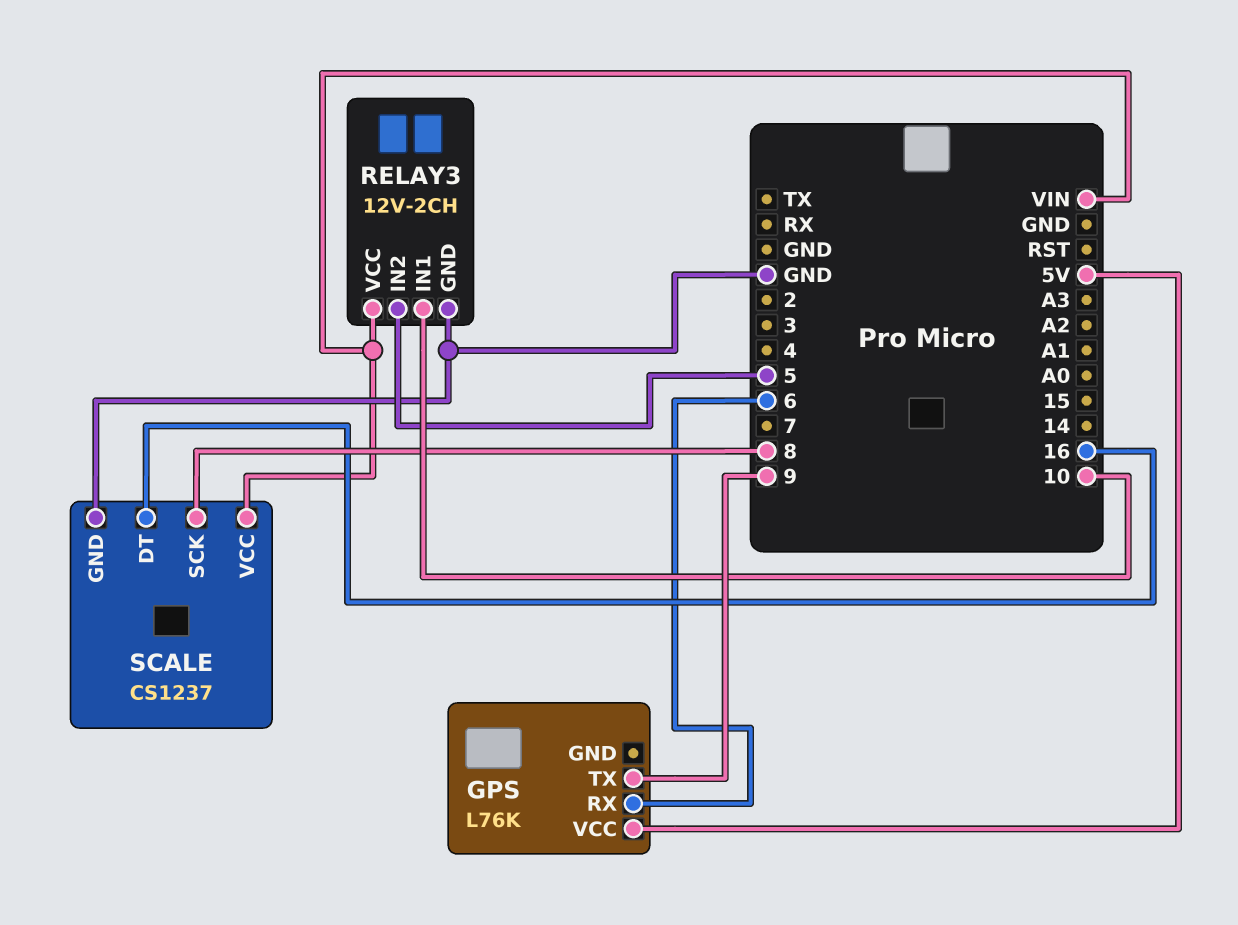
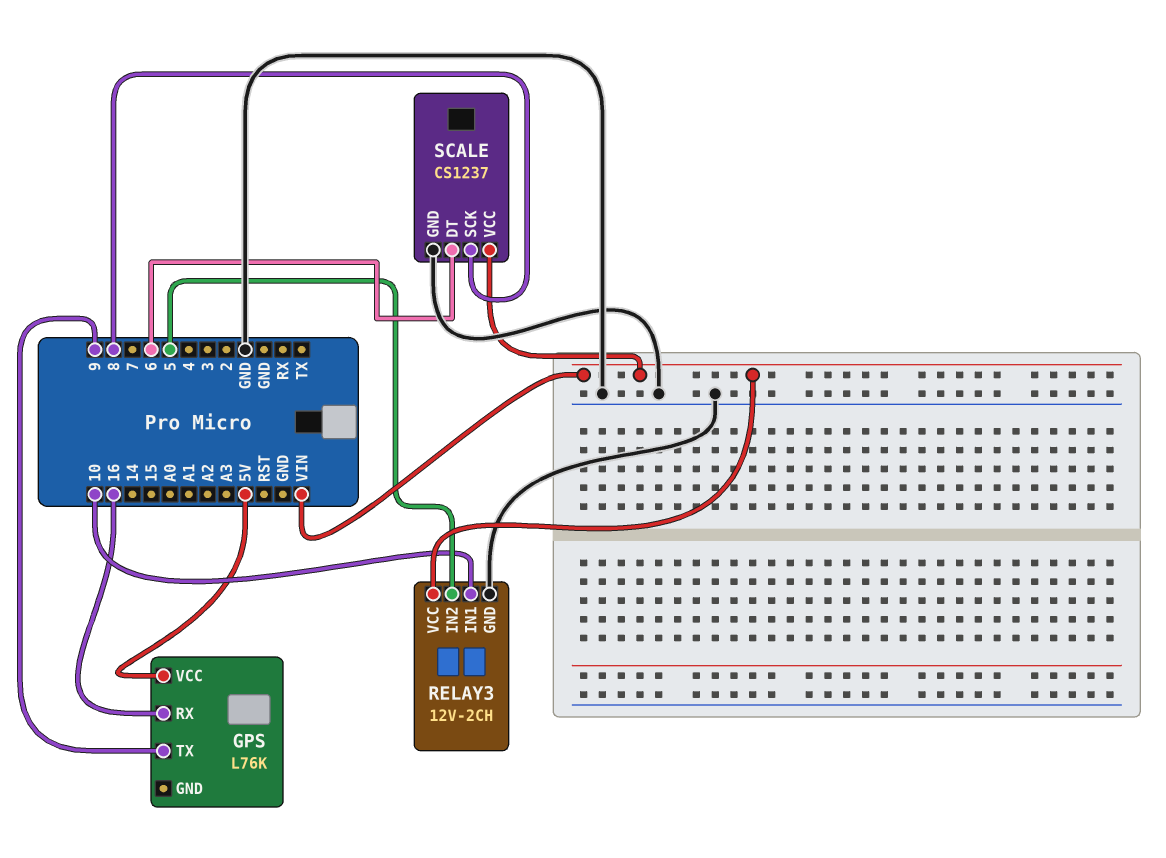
GPS pin RX: 6 -> 16
SCALE pin DT: 16 -> 6

